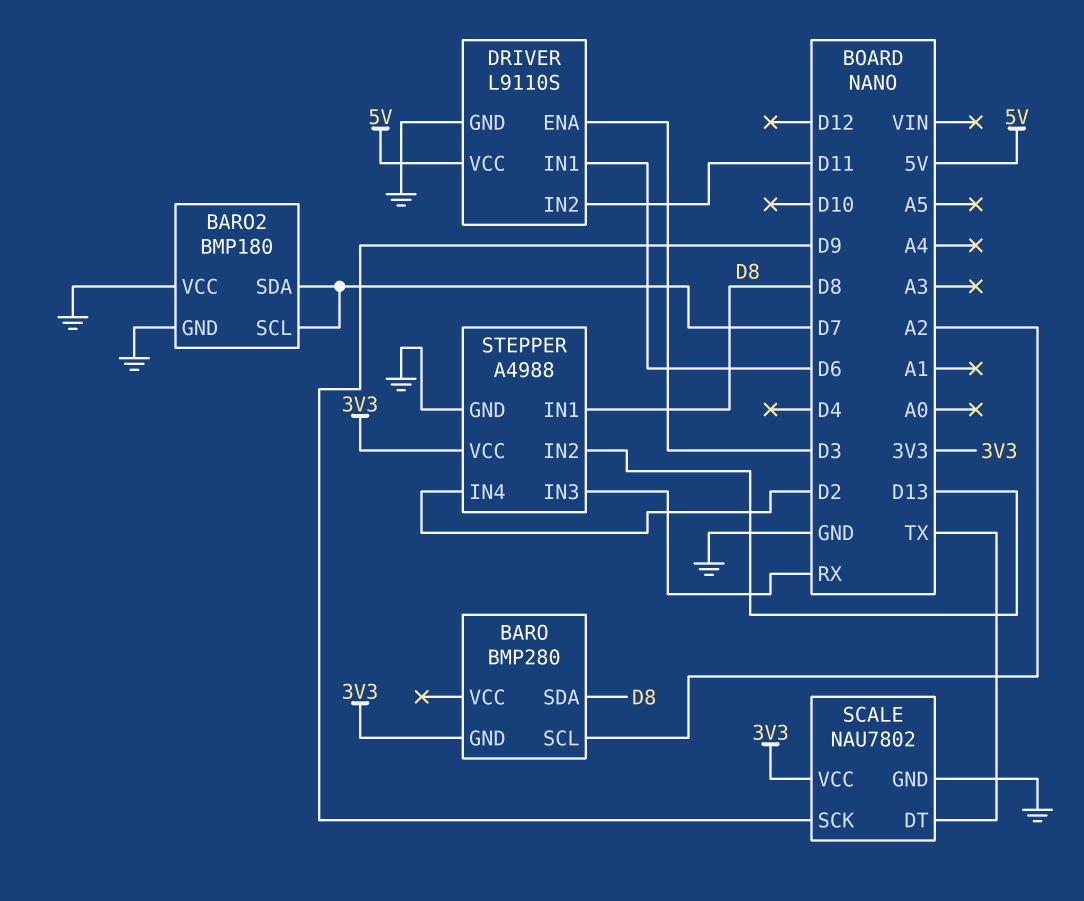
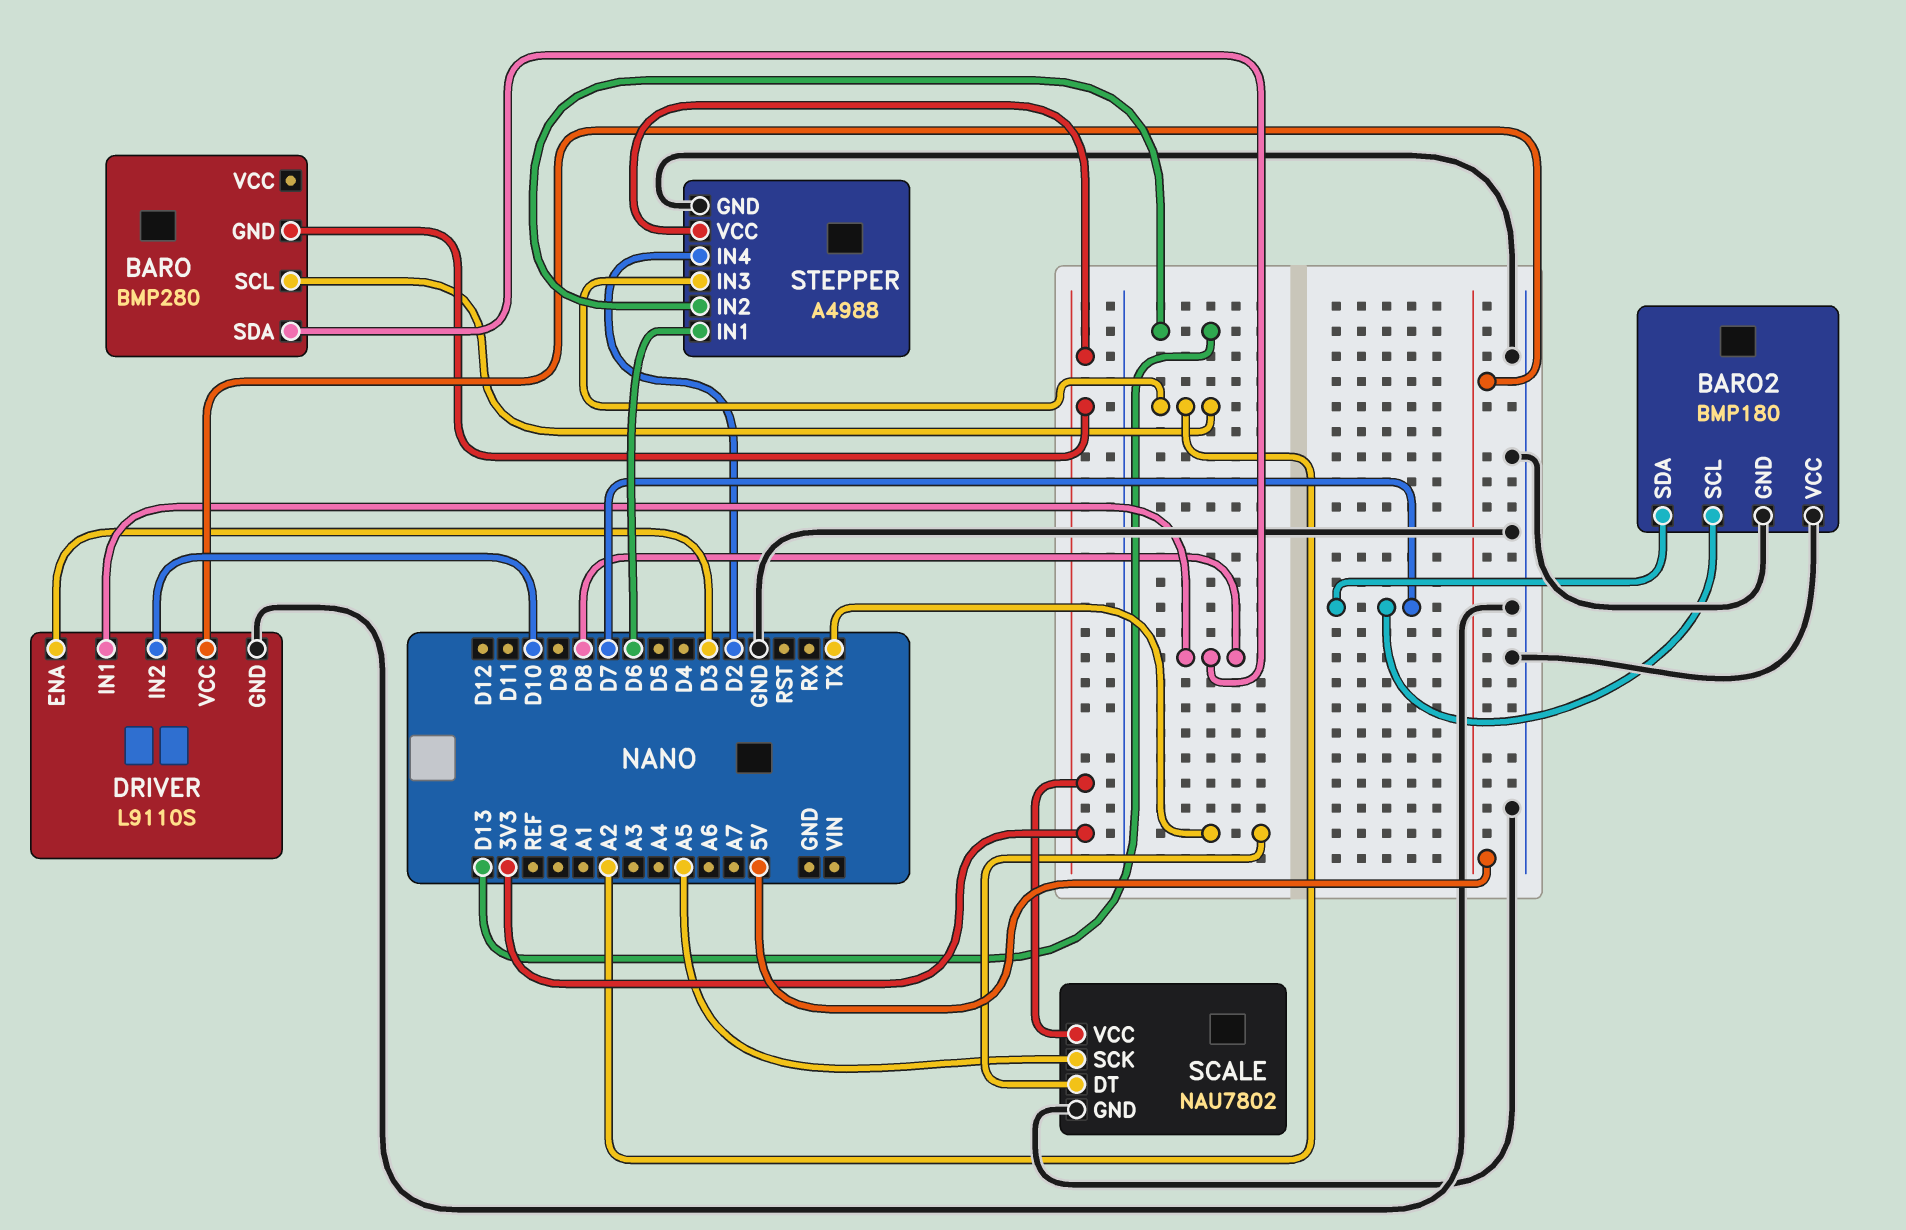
DRIVER pin IN1: D6 -> D8
DRIVER pin IN2: D11 -> D10
SCALE pin SCK: D9 -> A5
STEPPER pin IN1: D8 -> D6
STEPPER pin IN3: RX -> A2

